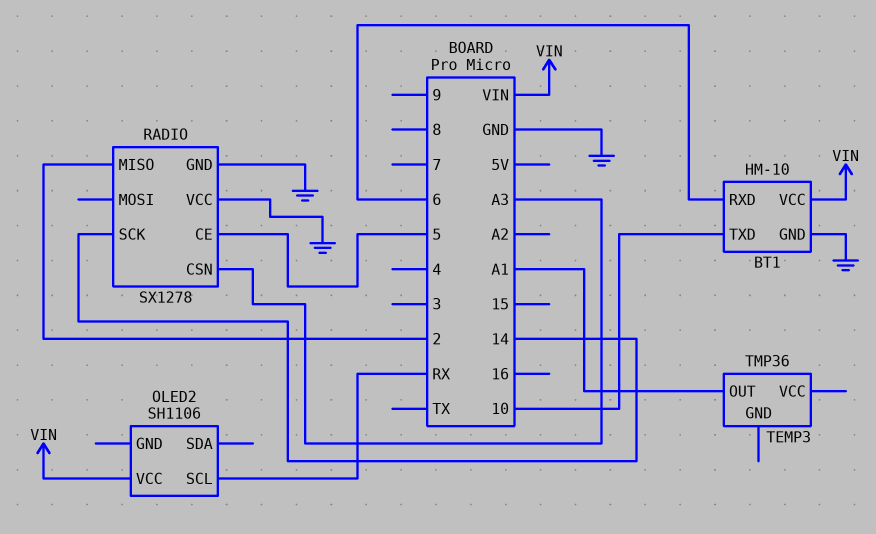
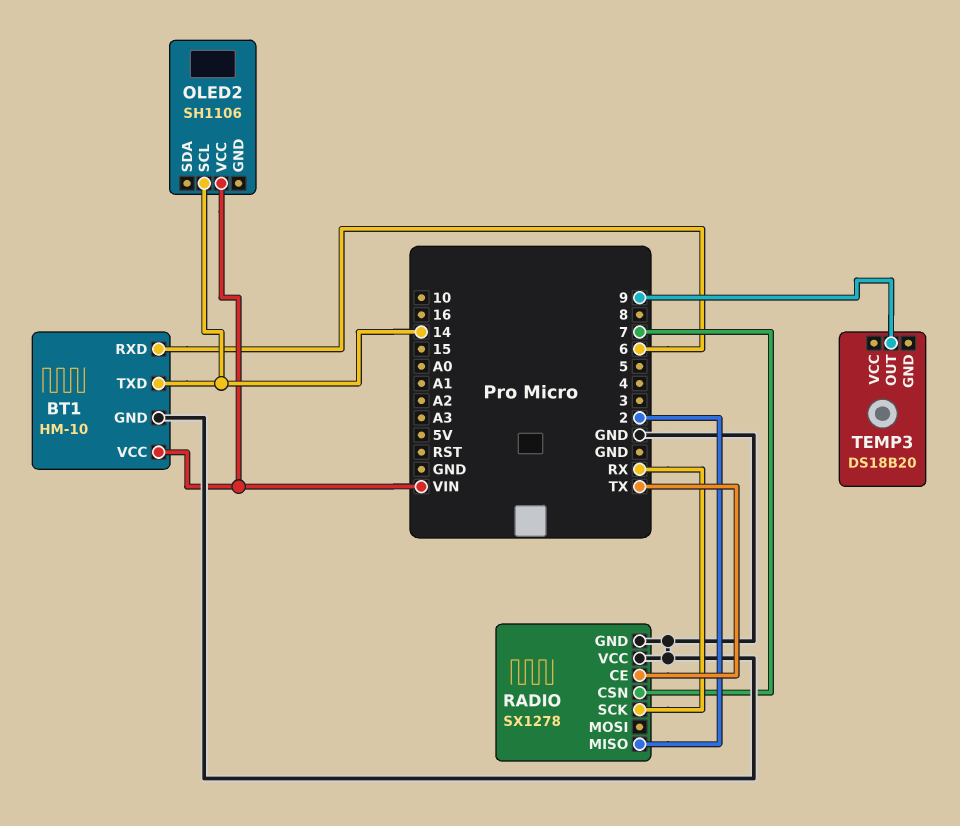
BT1 pin TXD: 10 -> 14
OLED2 pin SCL: RX -> 14
RADIO pin CE: 5 -> TX
RADIO pin CSN: A3 -> 7
RADIO pin SCK: 14 -> RX
TEMP3: TMP36 -> DS18B20
TEMP3 pin OUT: A1 -> 9

